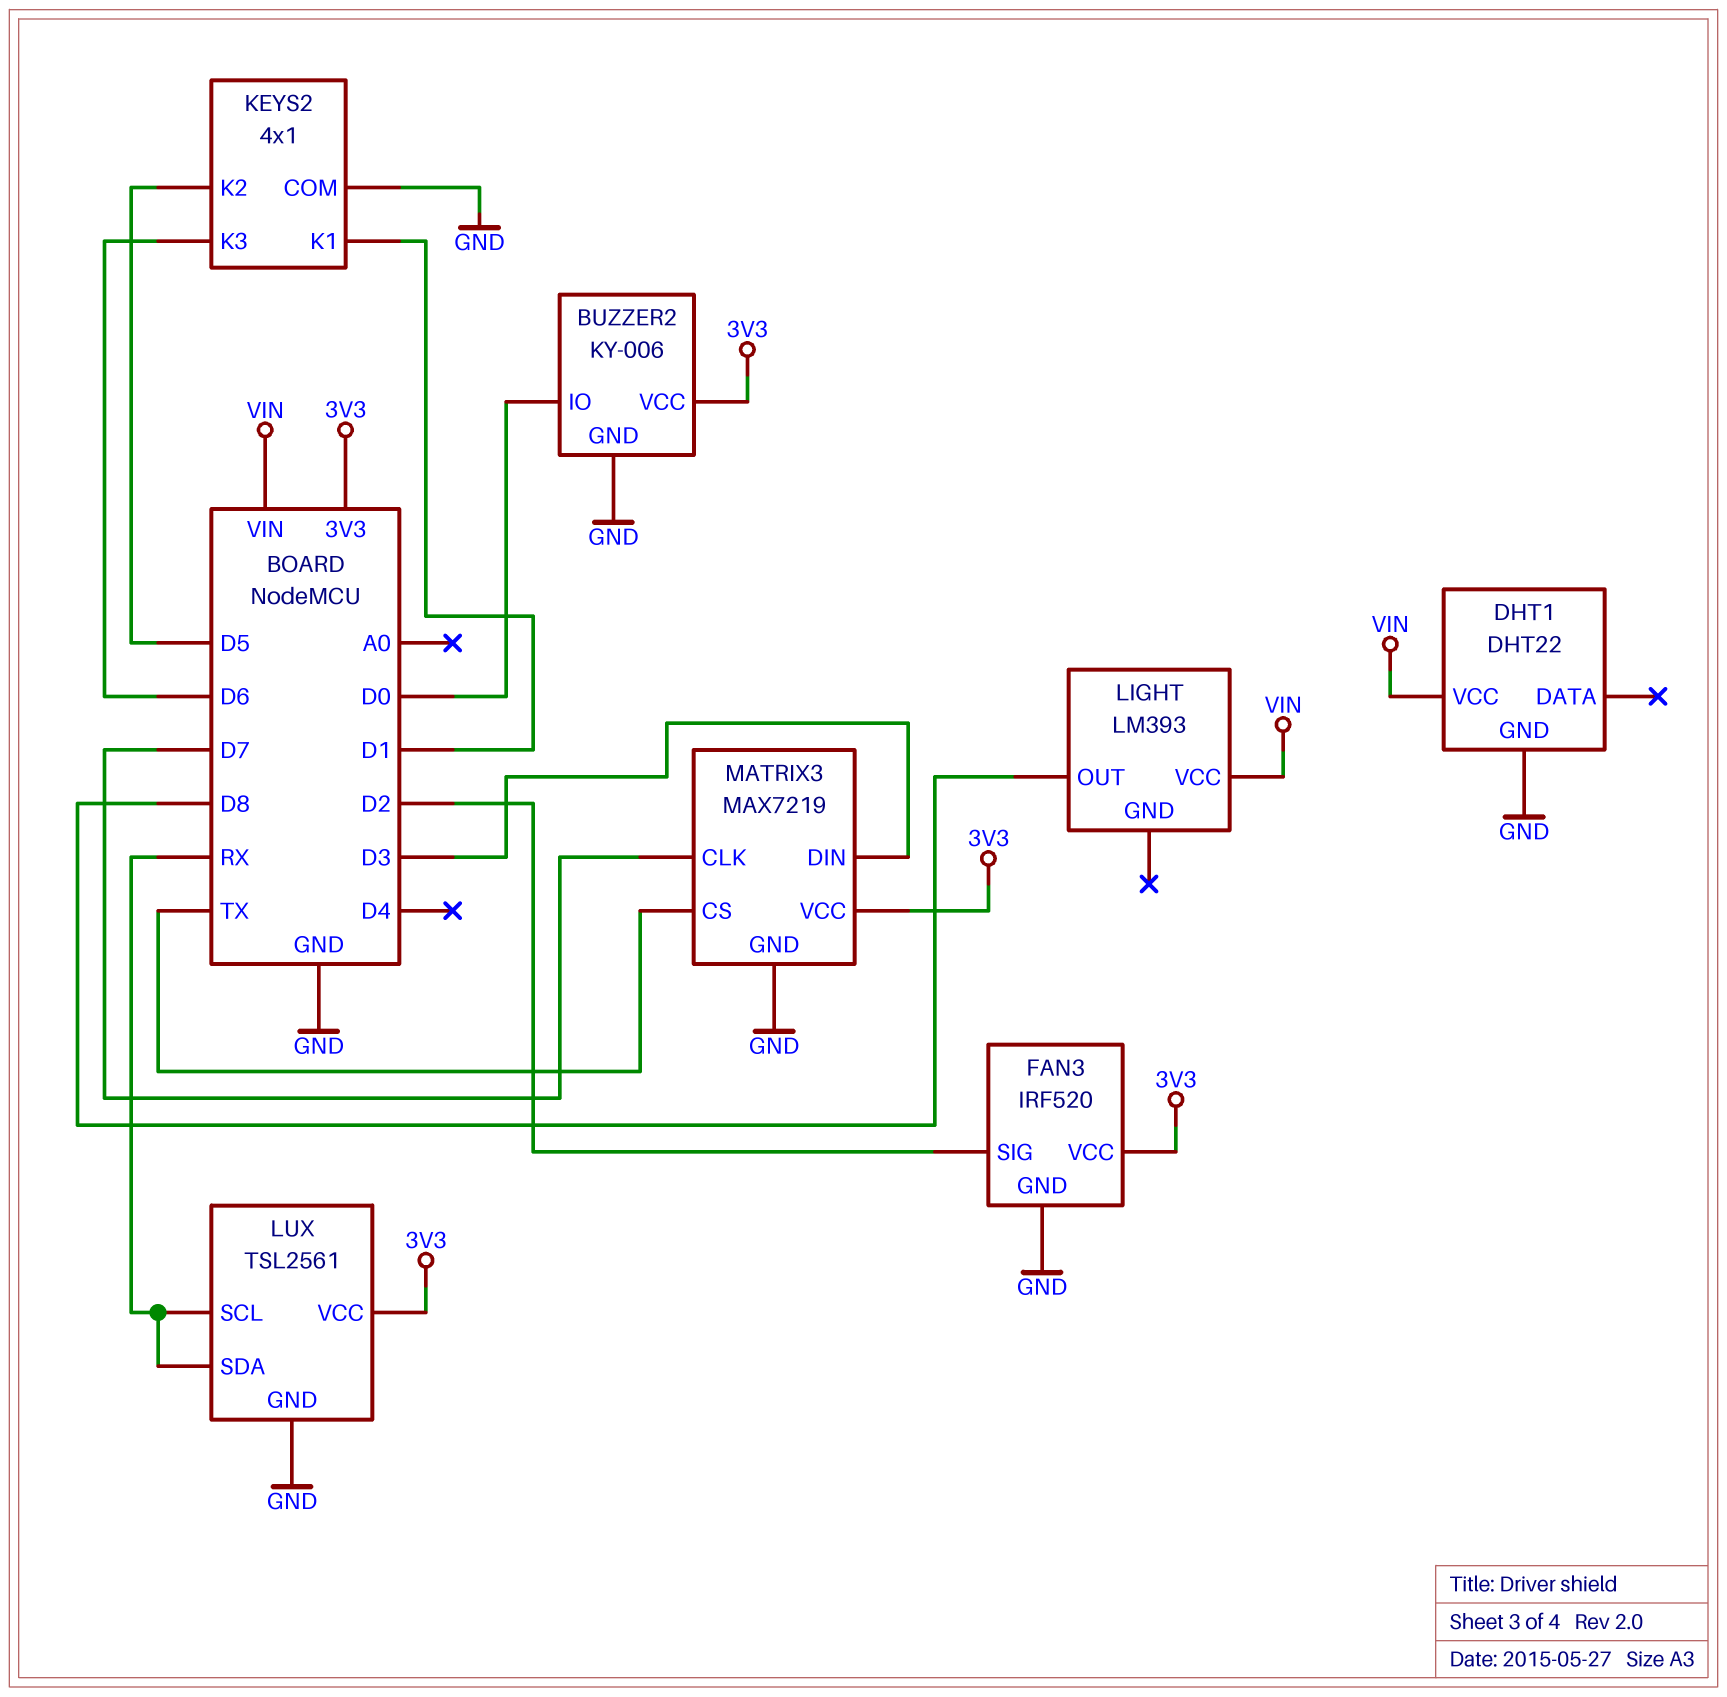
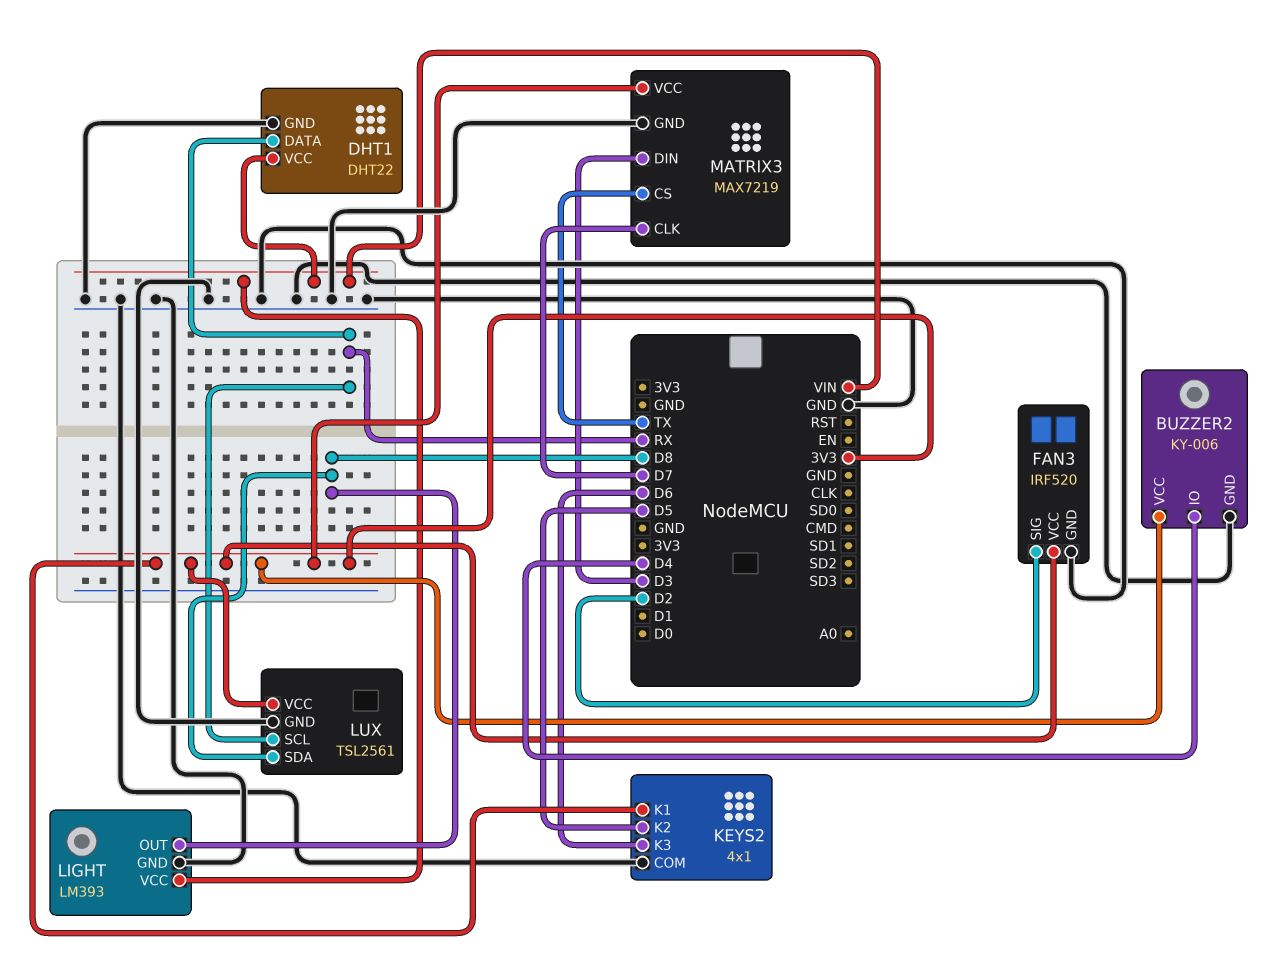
BUZZER2 pin IO: D0 -> D4
DHT1 pin DATA: none -> RX
KEYS2 pin K1: D1 -> 3V3
LIGHT pin GND: none -> GND
LUX pin SDA: RX -> D8

